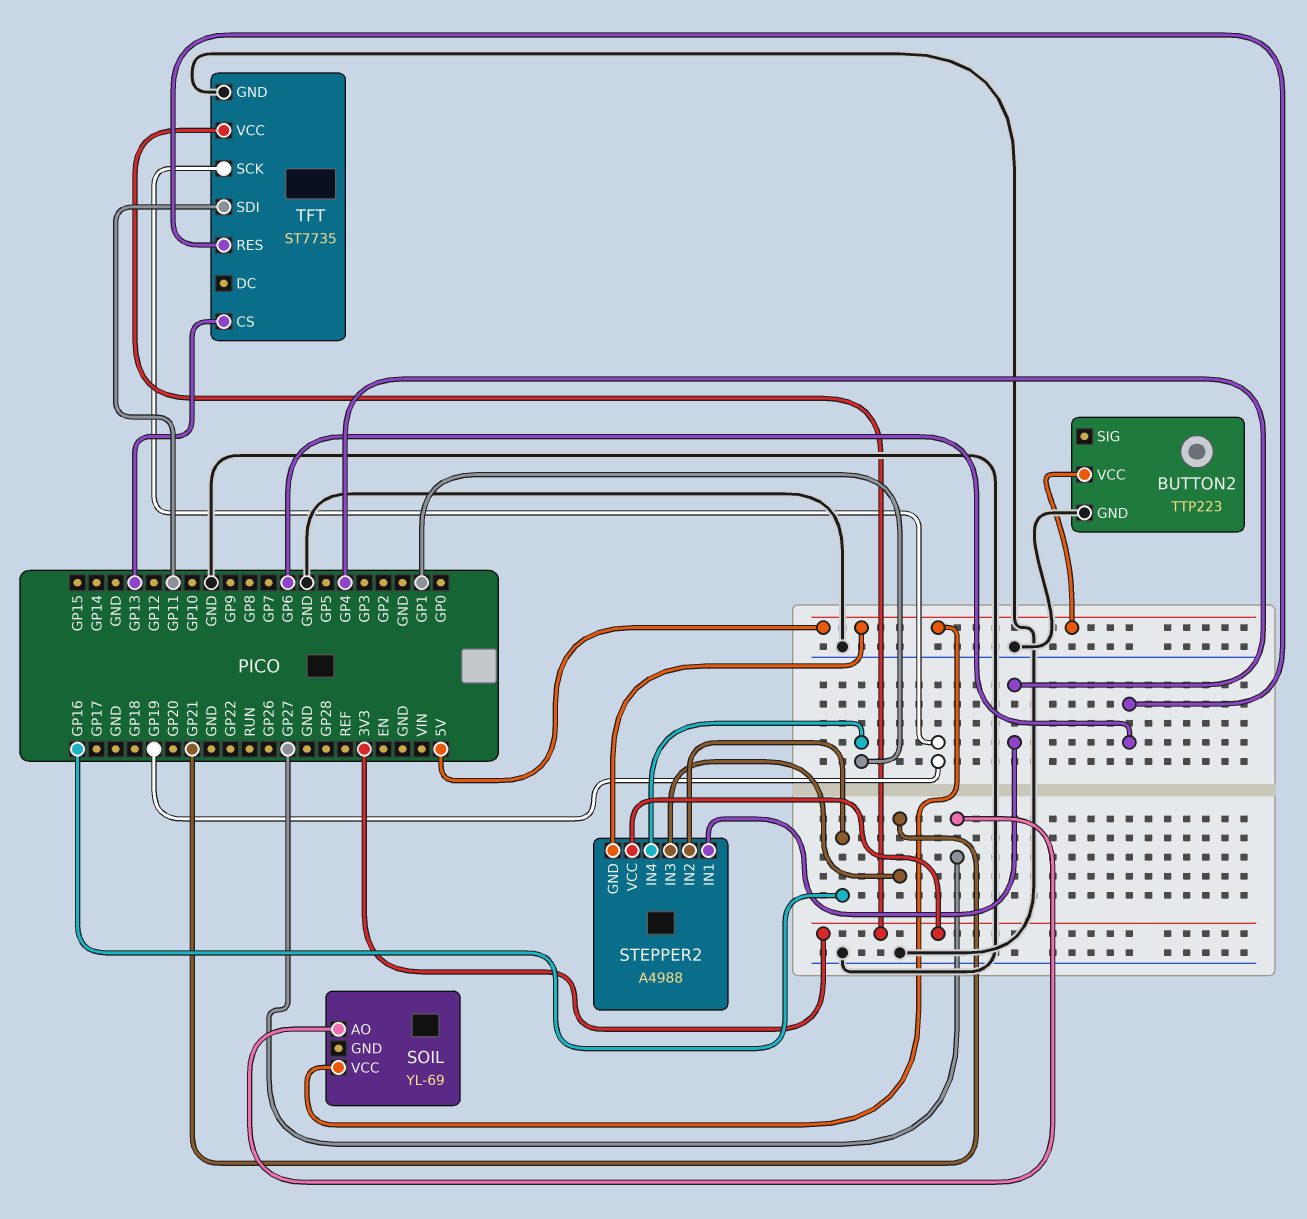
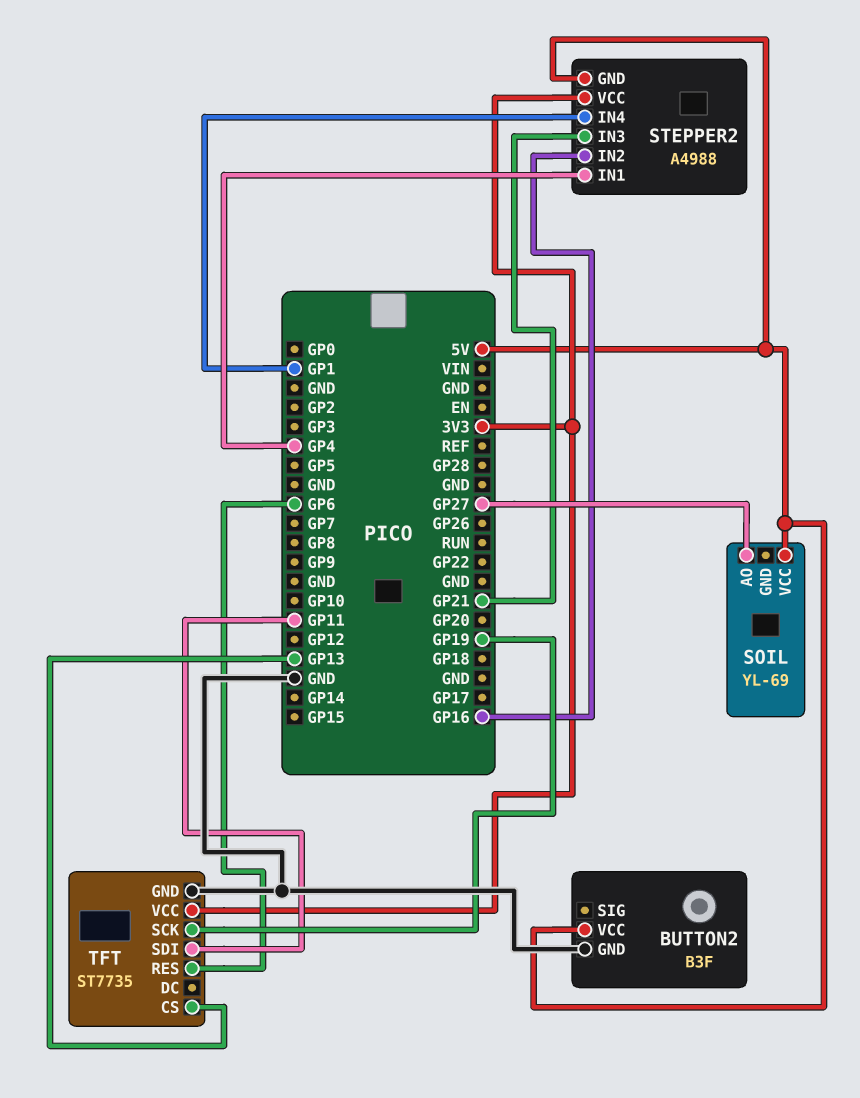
BUTTON2: TTP223 -> B3F

